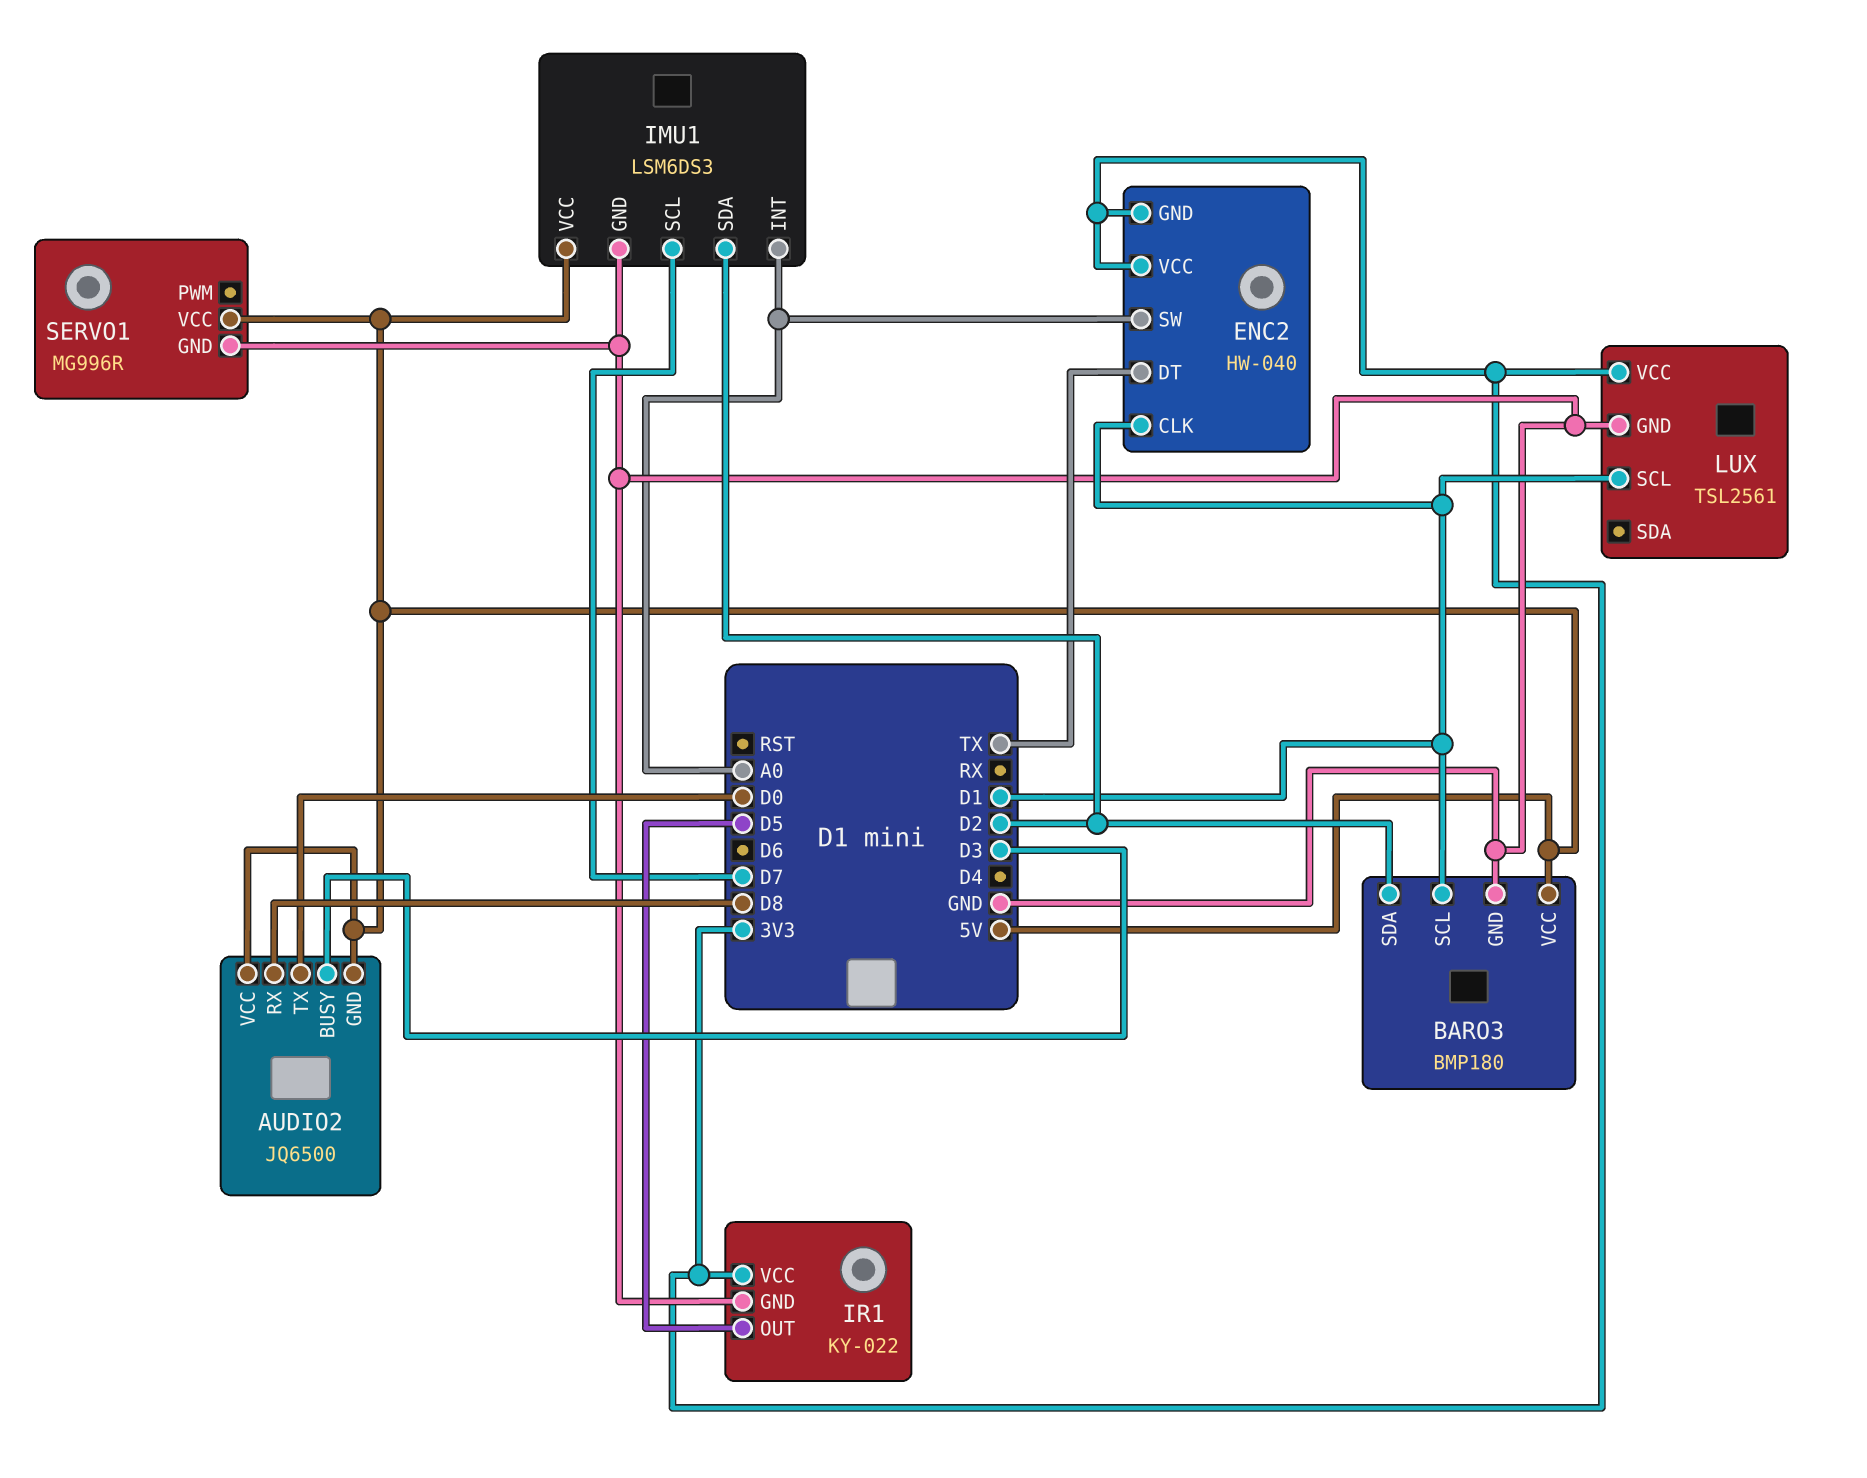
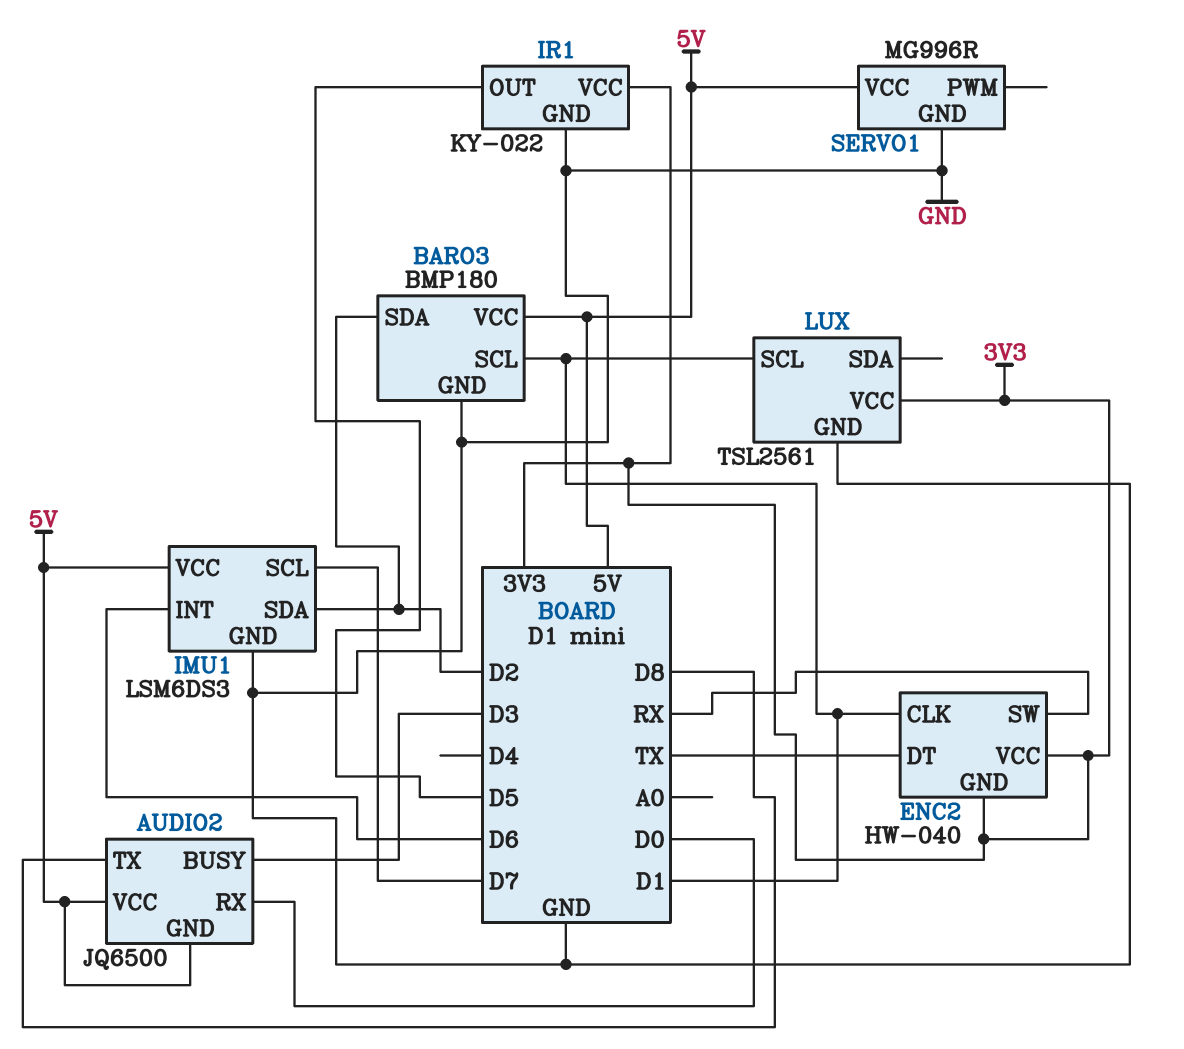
AUDIO2 pin RX: D8 -> D0
AUDIO2 pin TX: D0 -> D8
ENC2 pin SW: A0 -> RX
IMU1 pin INT: A0 -> D6

